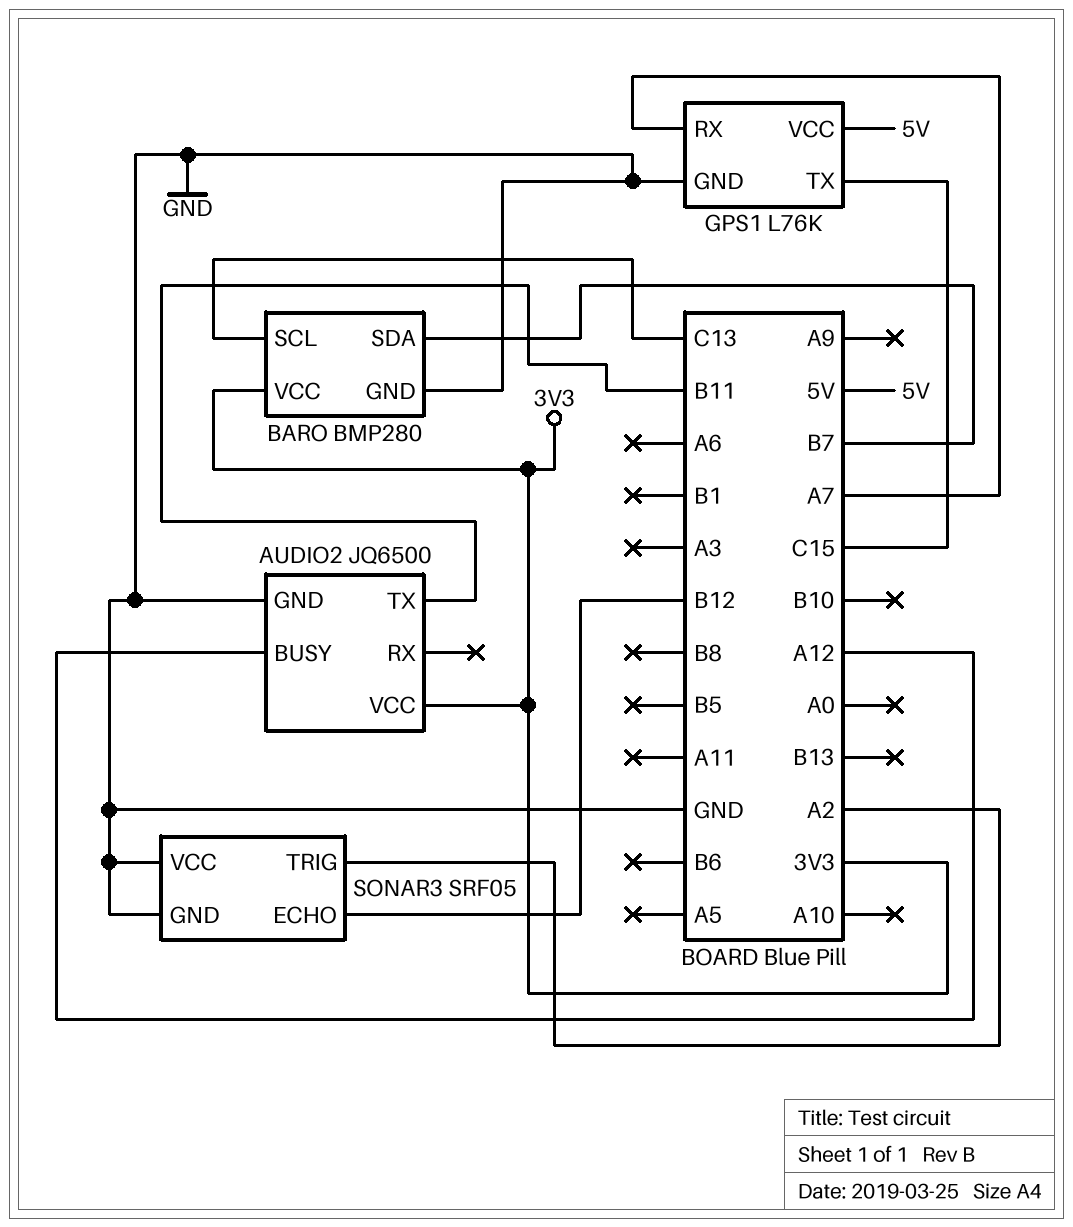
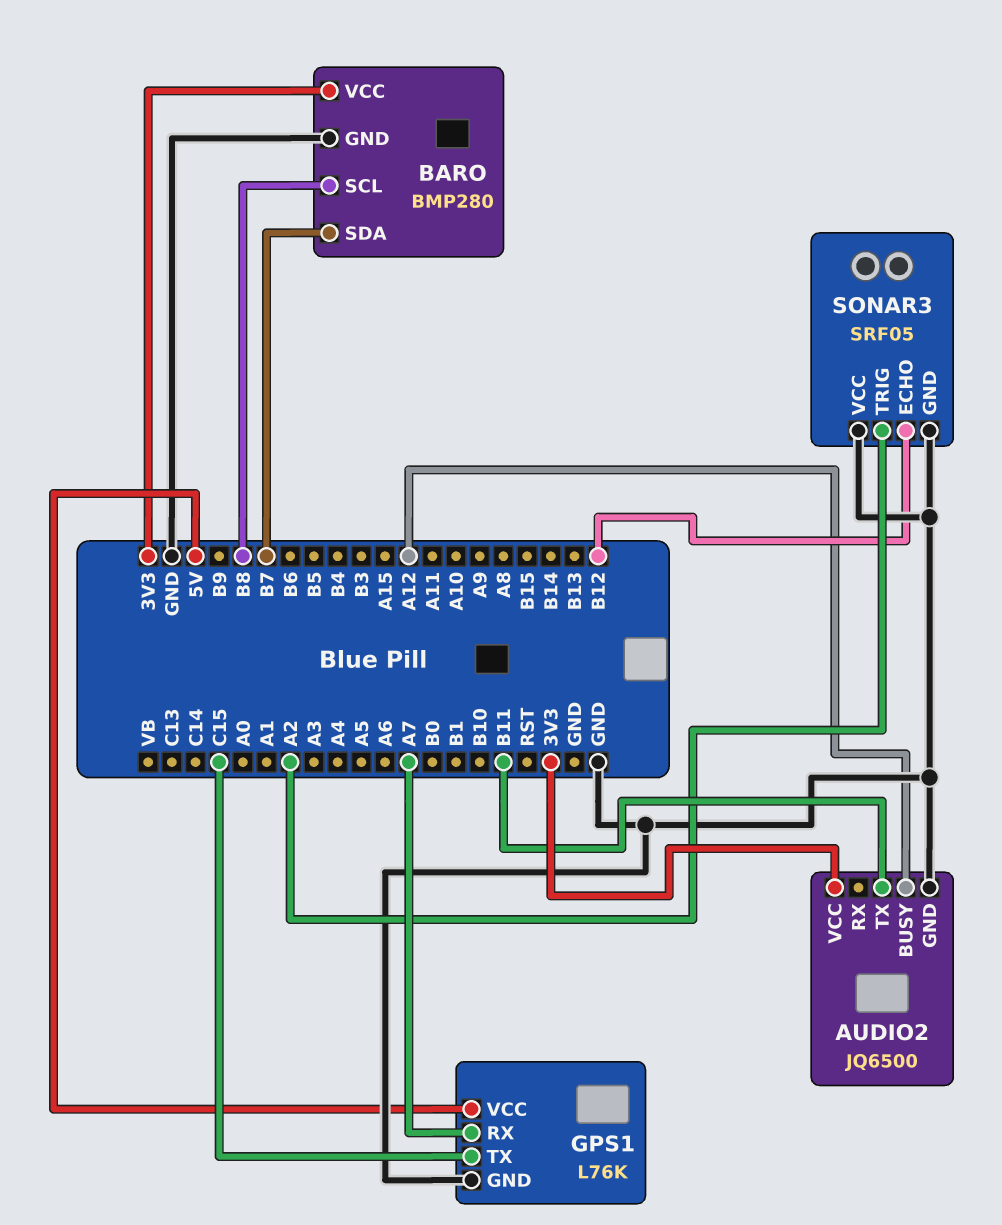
BARO pin SCL: C13 -> B8

